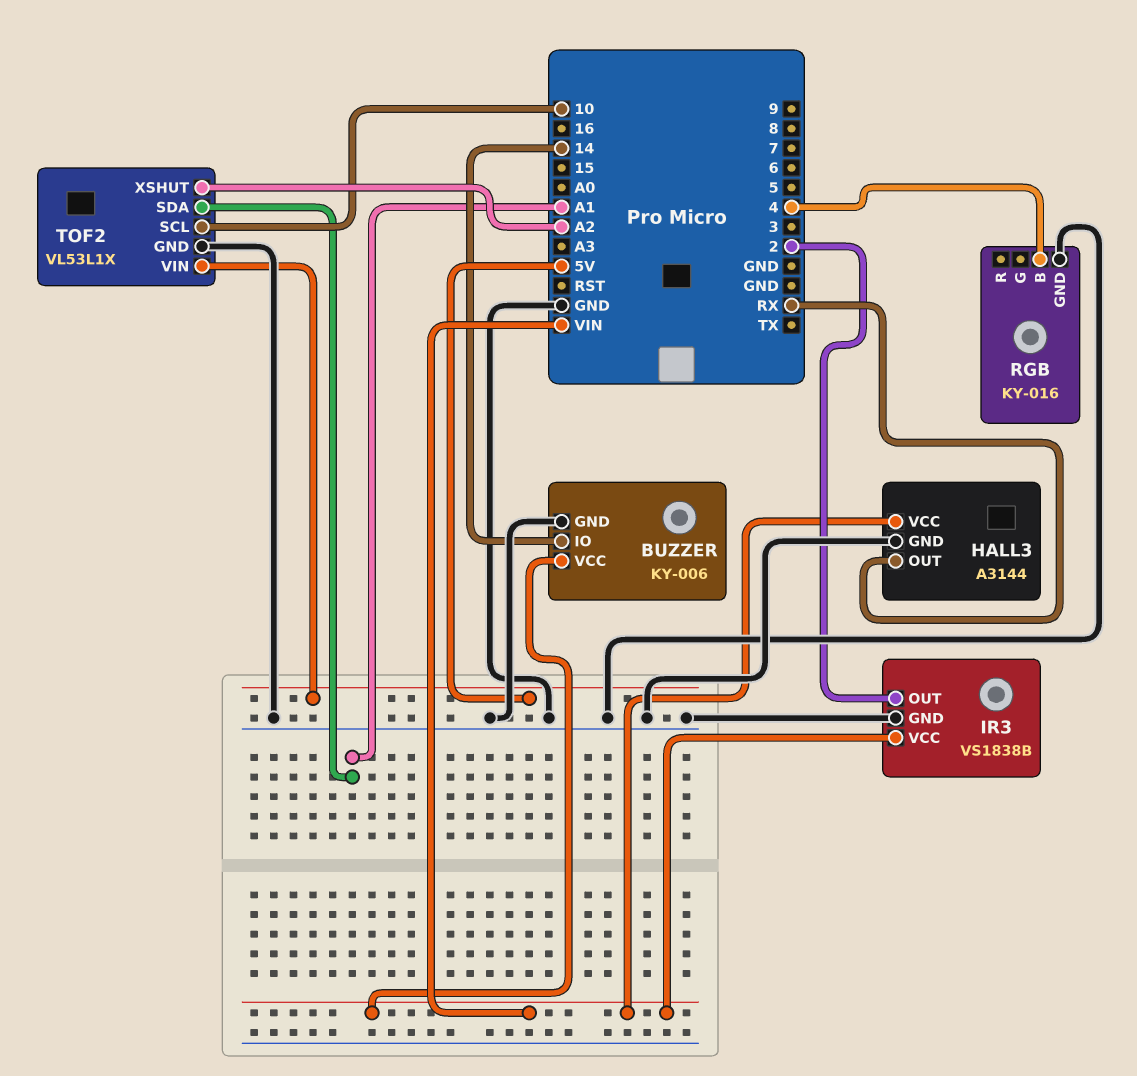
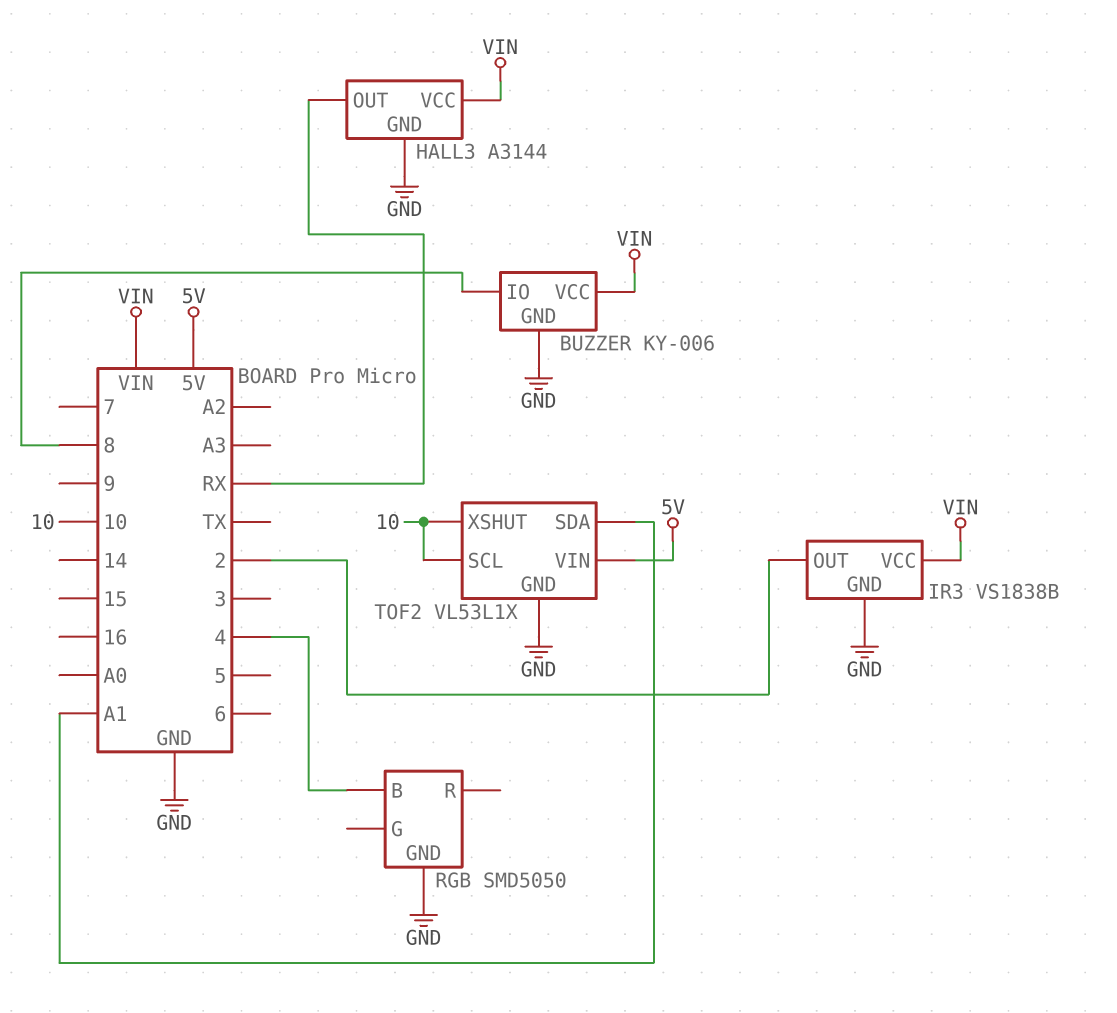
BUZZER pin IO: 14 -> 8
RGB: KY-016 -> SMD5050
TOF2 pin XSHUT: A2 -> 10

